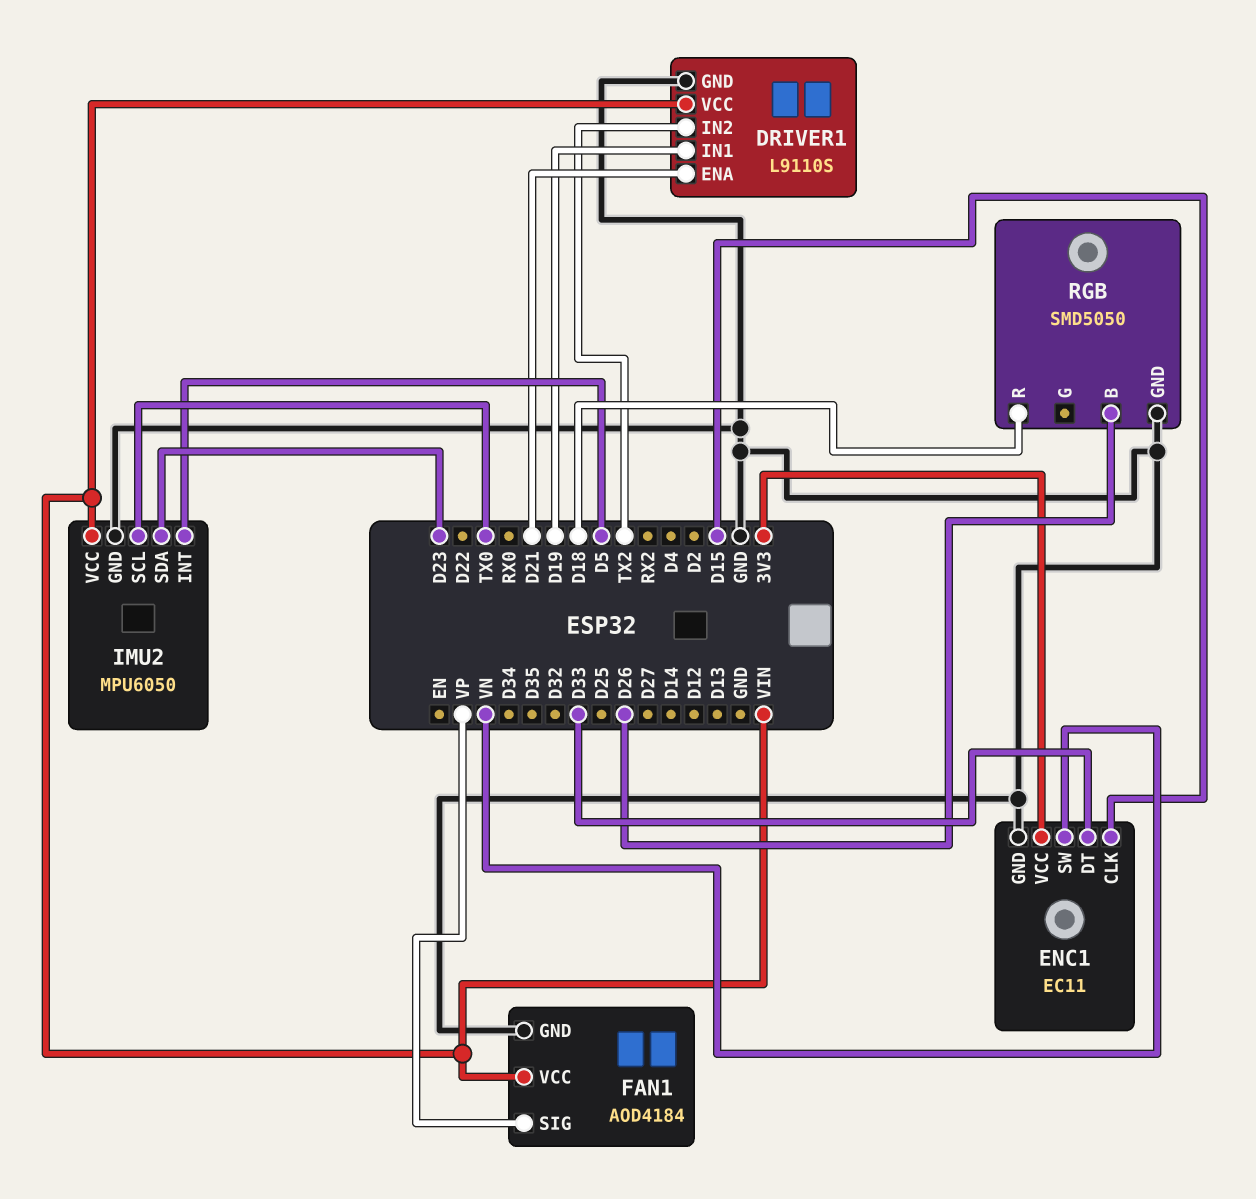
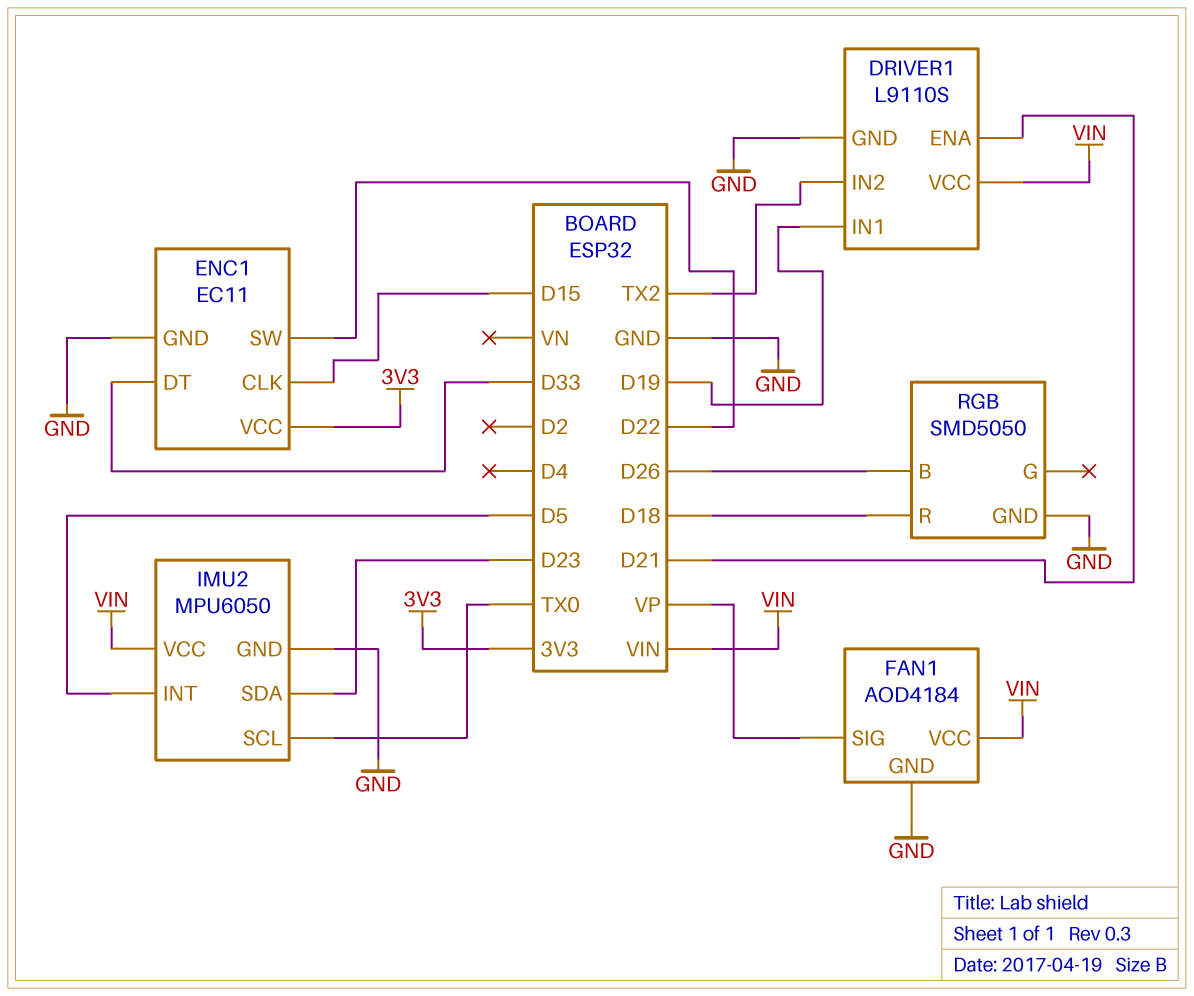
ENC1 pin SW: VN -> D22

